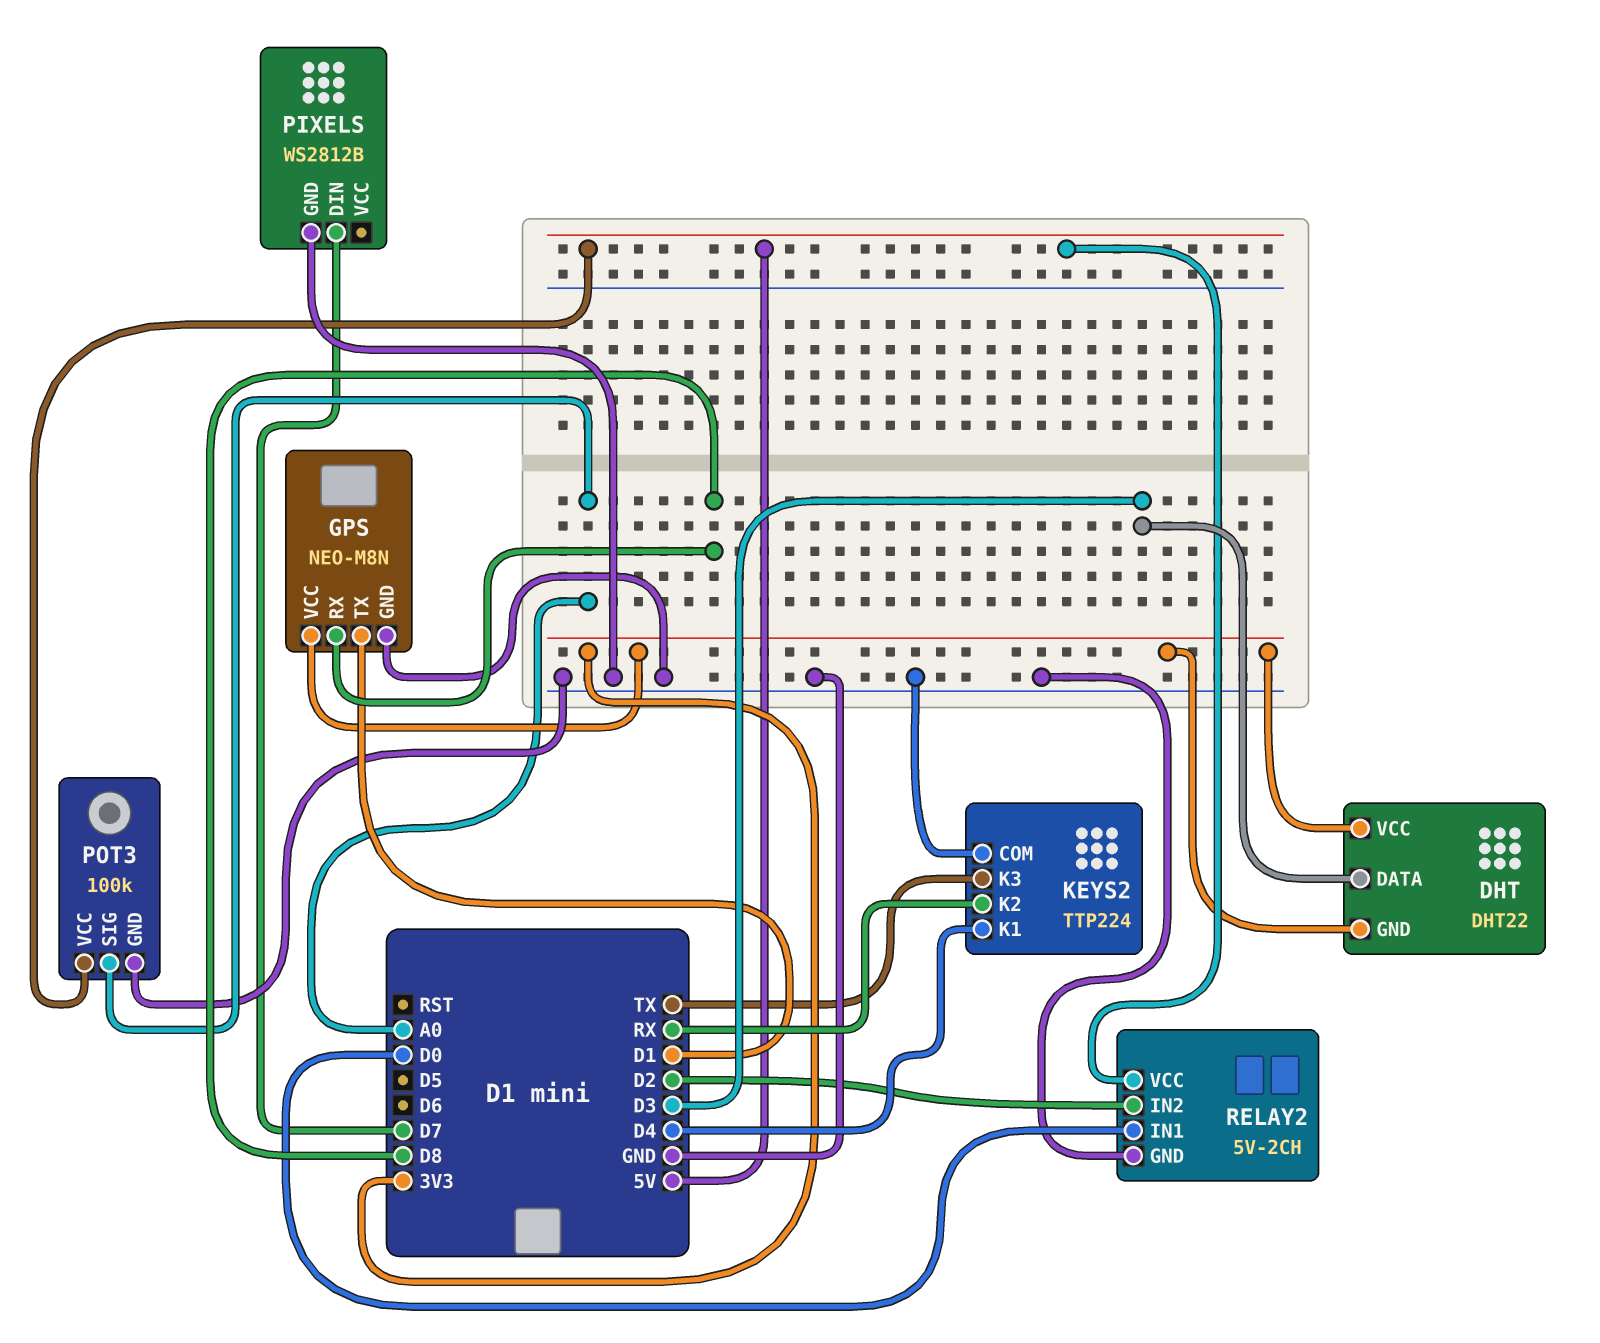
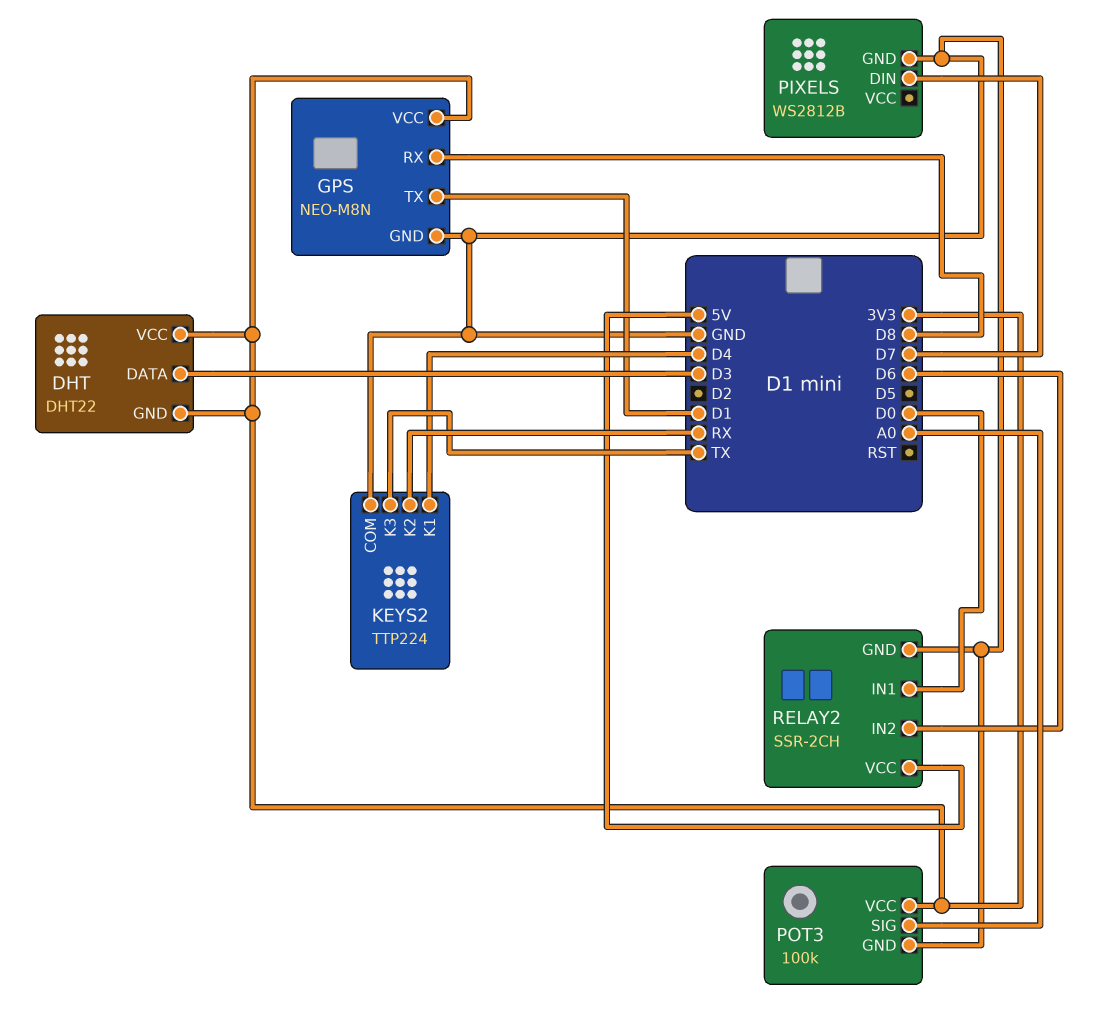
POT3 pin VCC: 5V -> 3V3
RELAY2: 5V-2CH -> SSR-2CH
RELAY2 pin IN2: D2 -> D6

